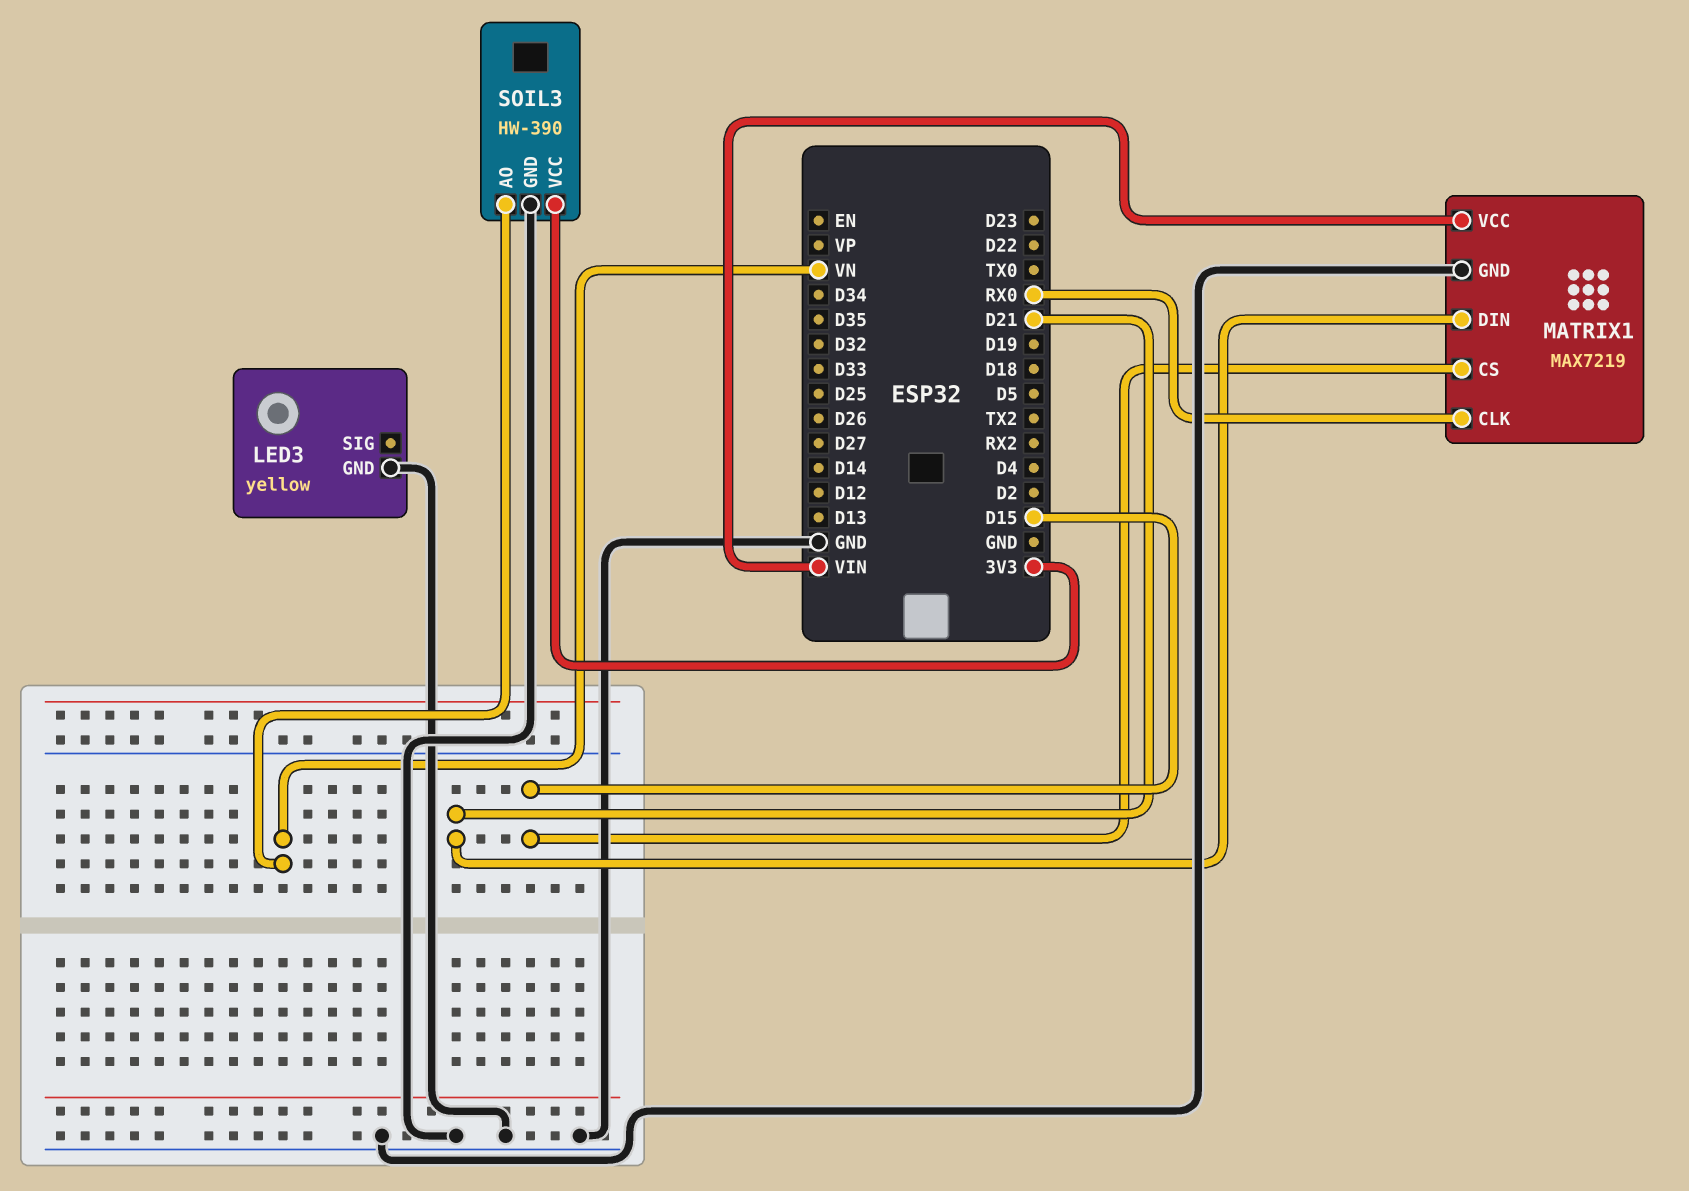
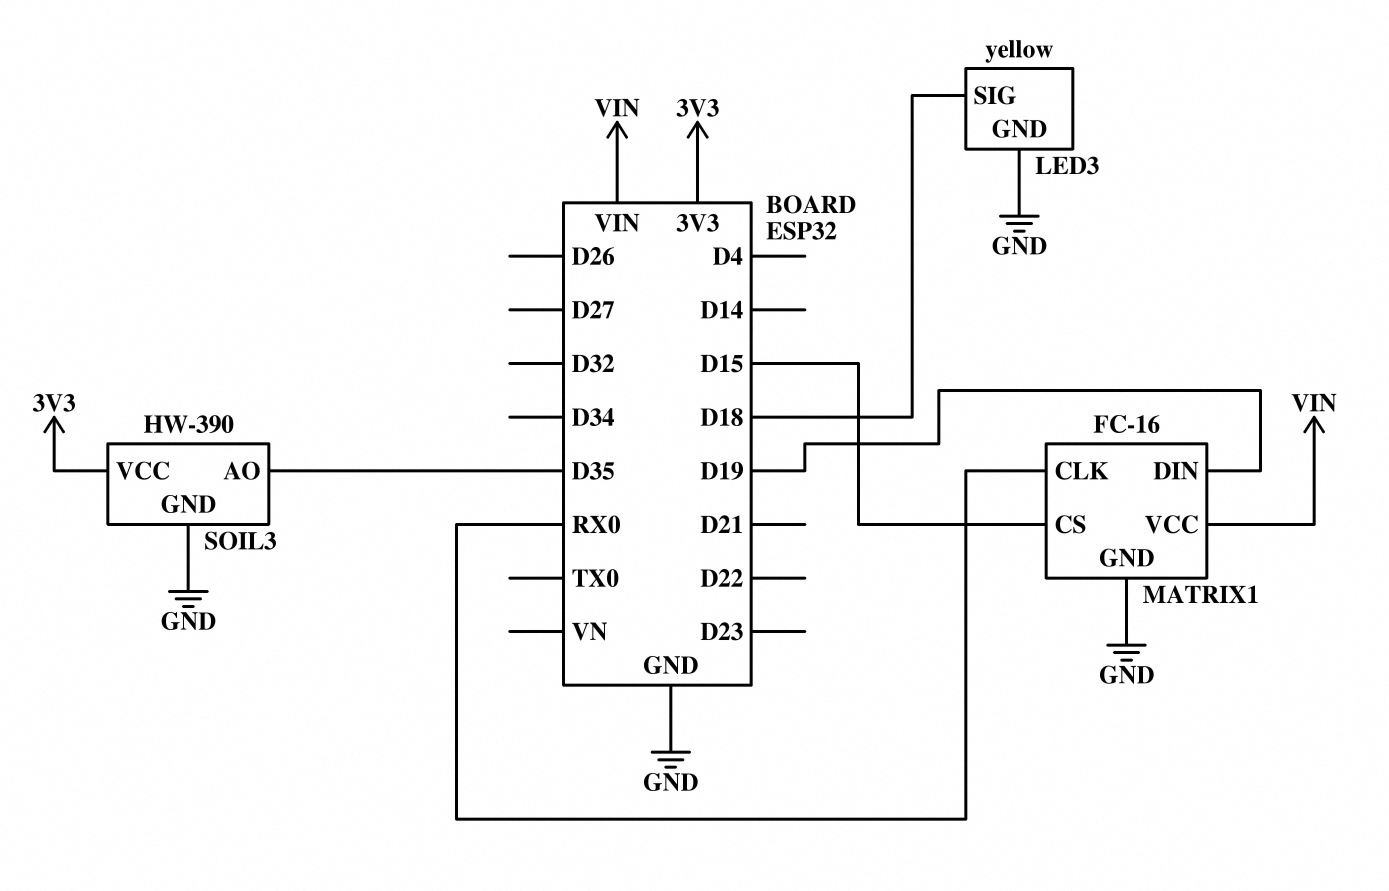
LED3 pin SIG: none -> D18
MATRIX1: MAX7219 -> FC-16
MATRIX1 pin DIN: D21 -> D19
SOIL3 pin AO: VN -> D35

